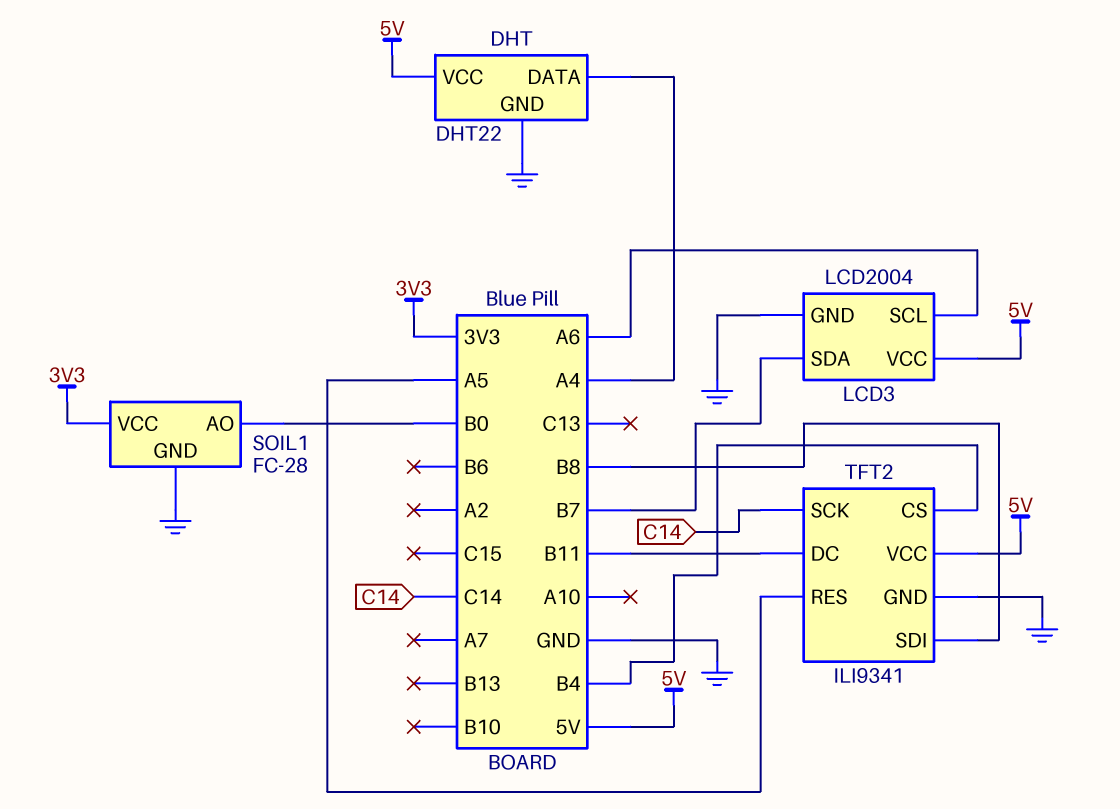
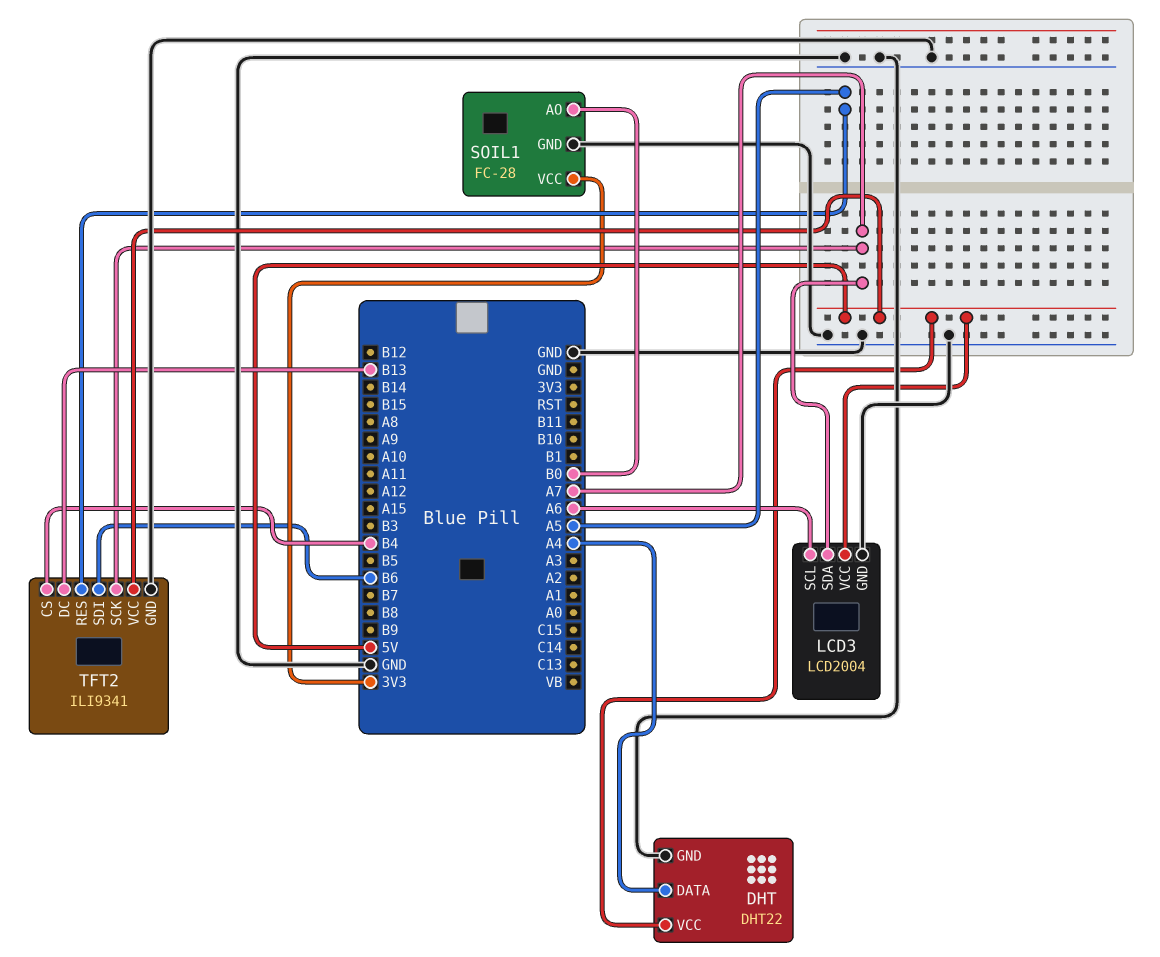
LCD3 pin SDA: B7 -> A7
TFT2 pin DC: B11 -> B13
TFT2 pin SCK: C14 -> A7
TFT2 pin SDI: B8 -> B6

